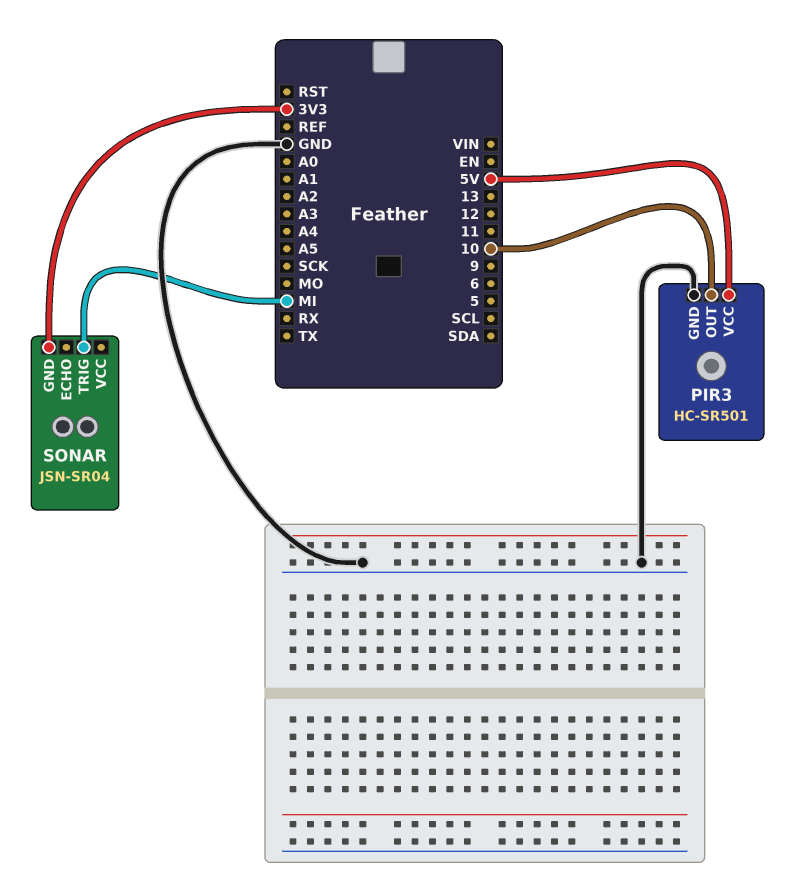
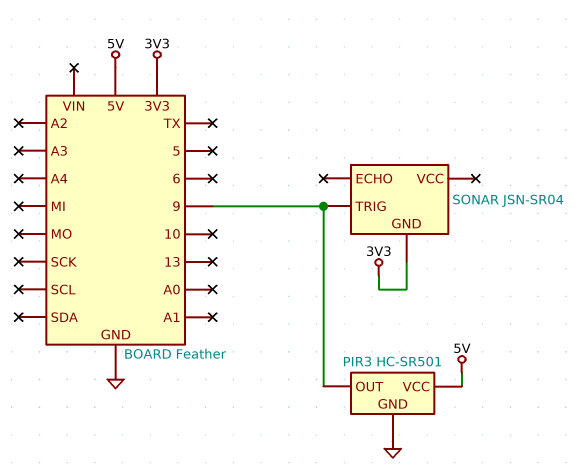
PIR3 pin OUT: 10 -> 9
SONAR pin TRIG: MI -> 9

